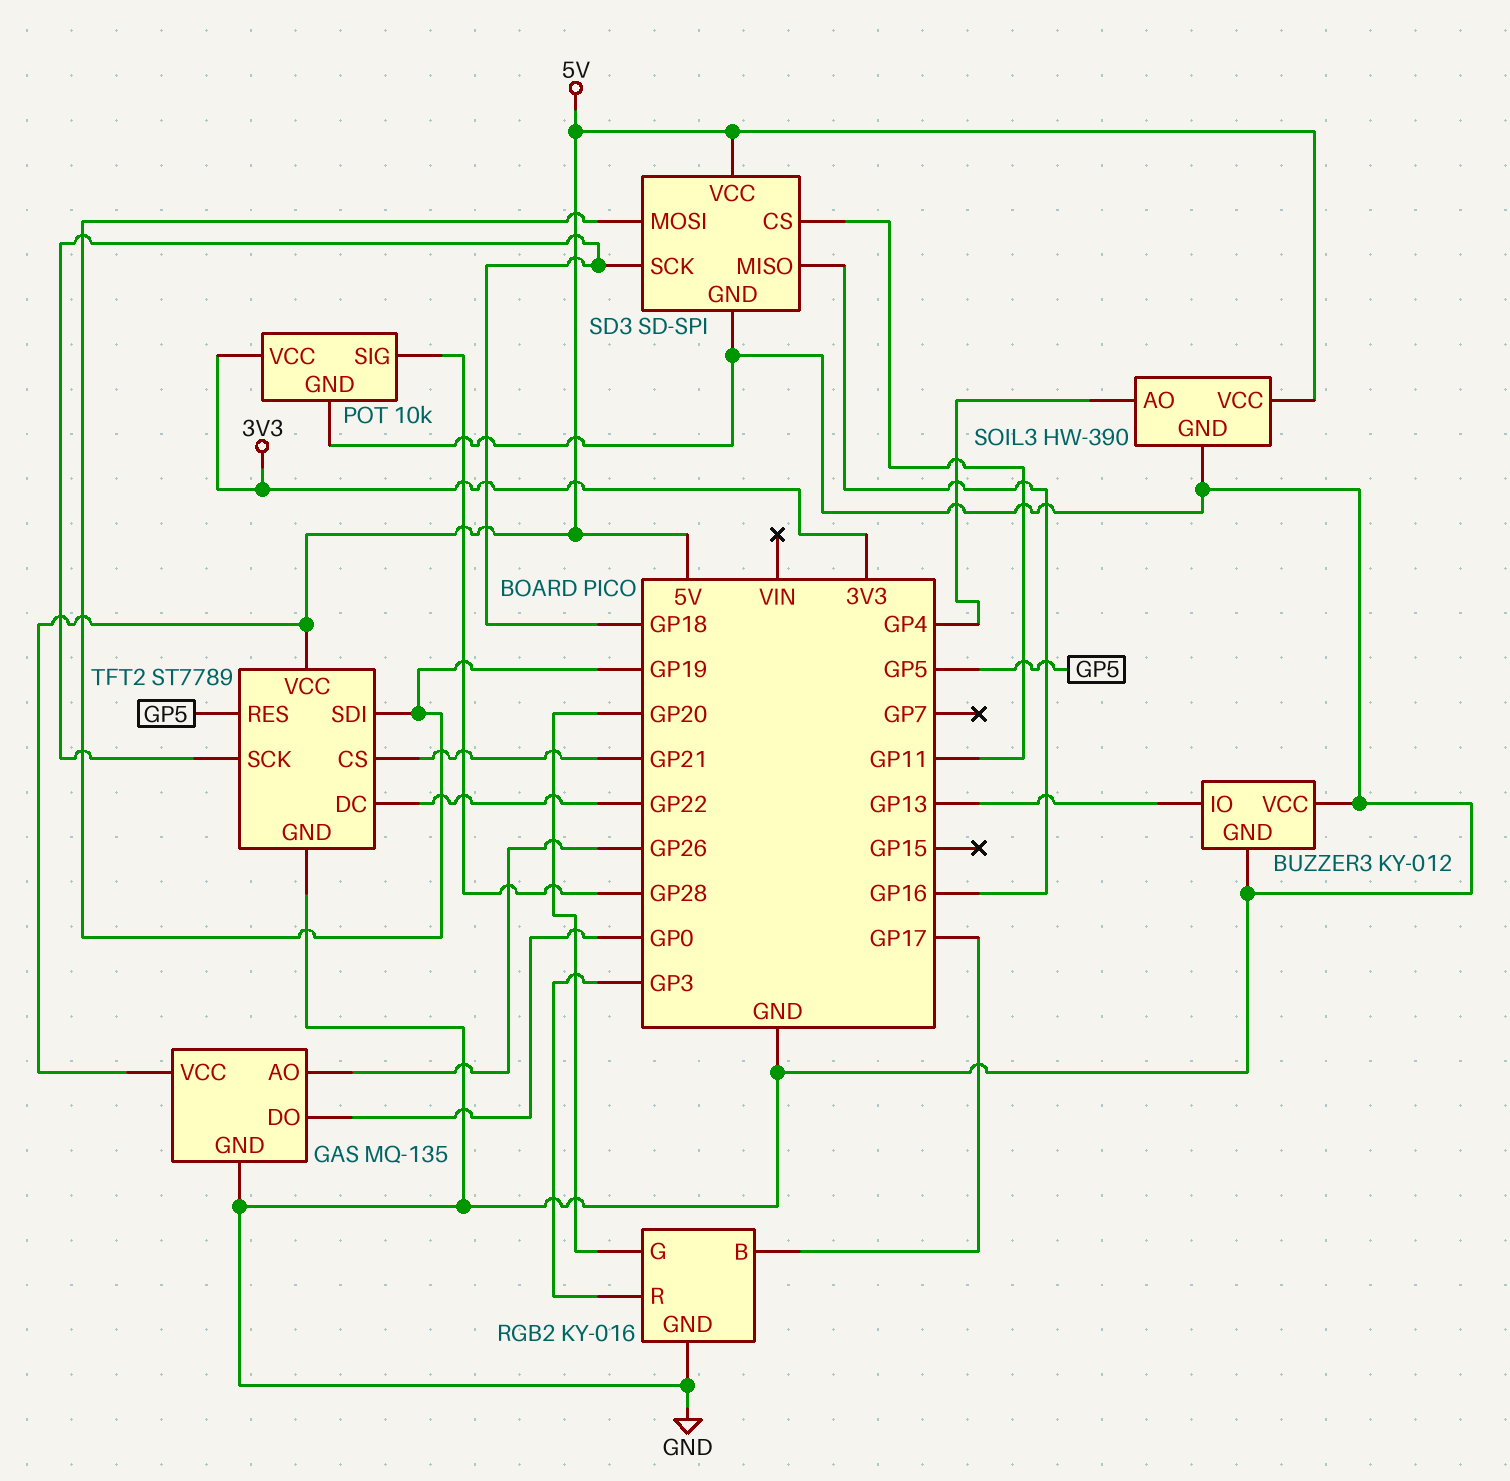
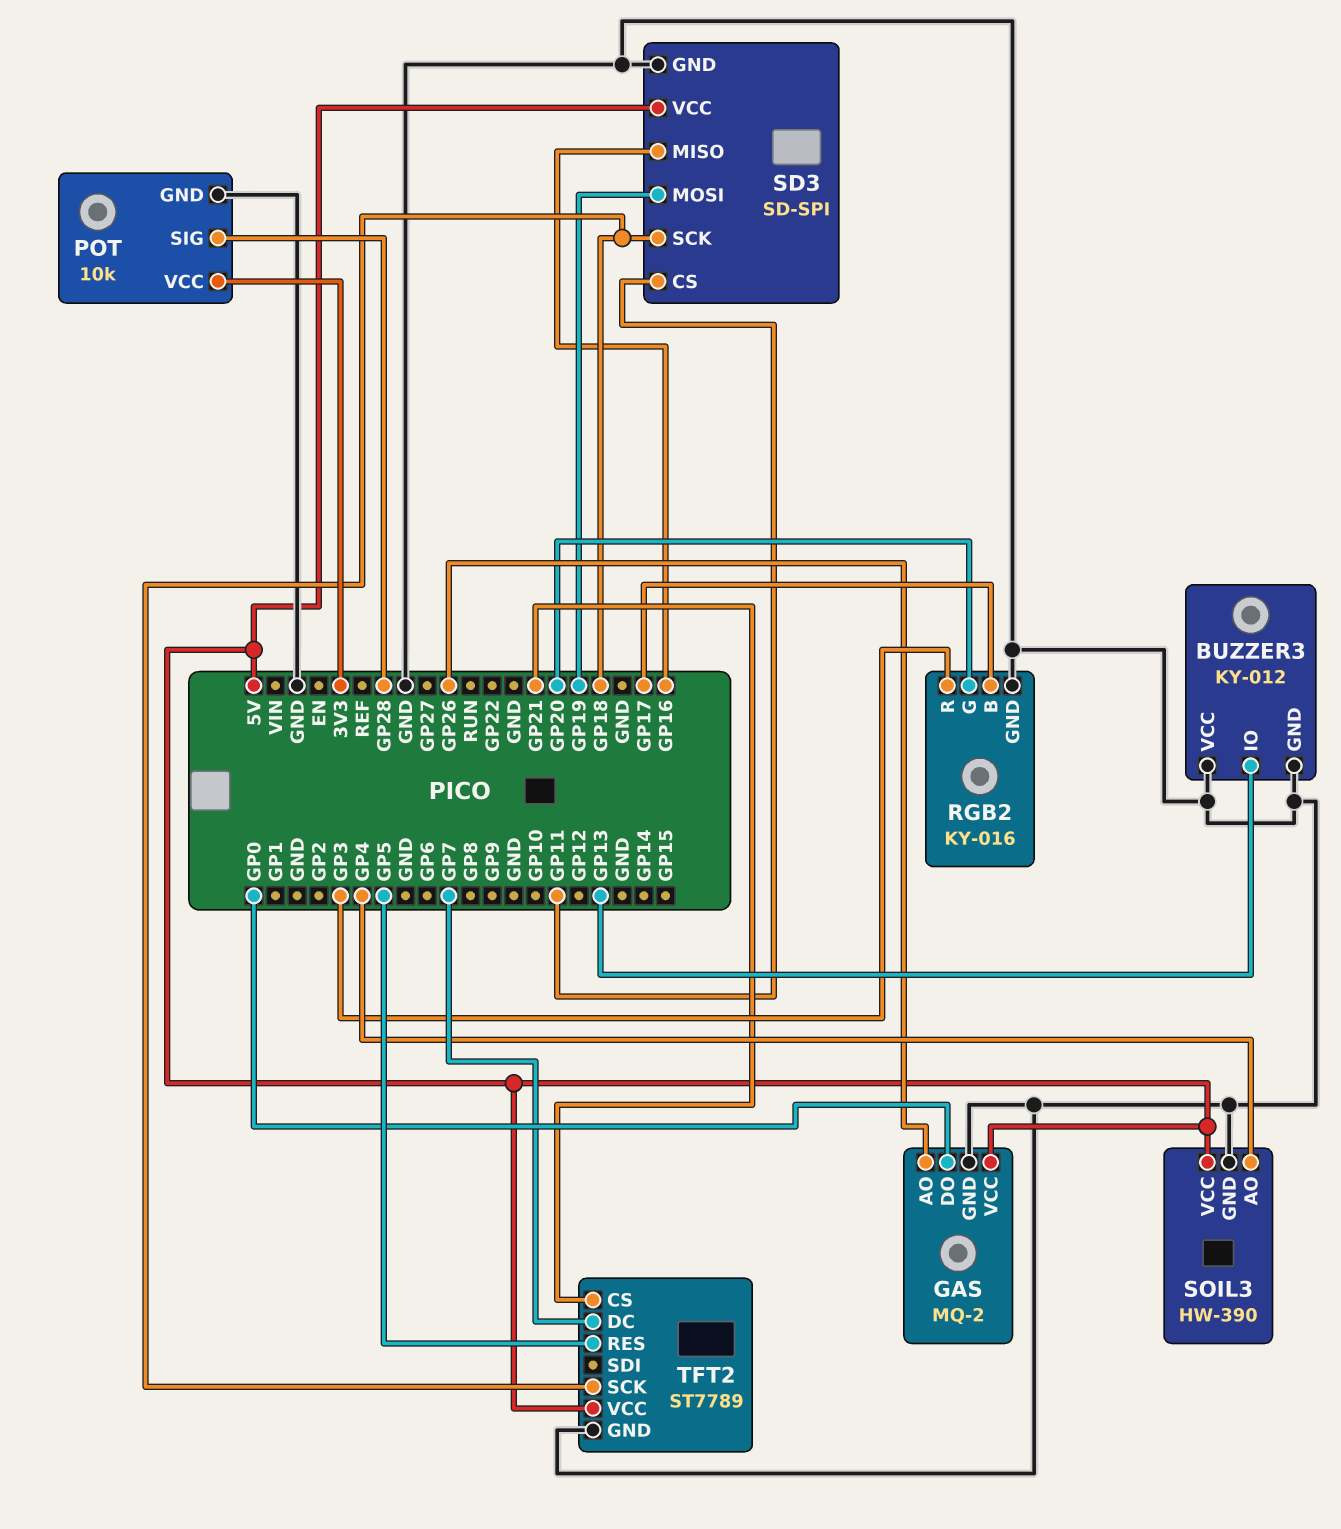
GAS: MQ-135 -> MQ-2
TFT2 pin DC: GP22 -> GP7
TFT2 pin SDI: GP19 -> none

